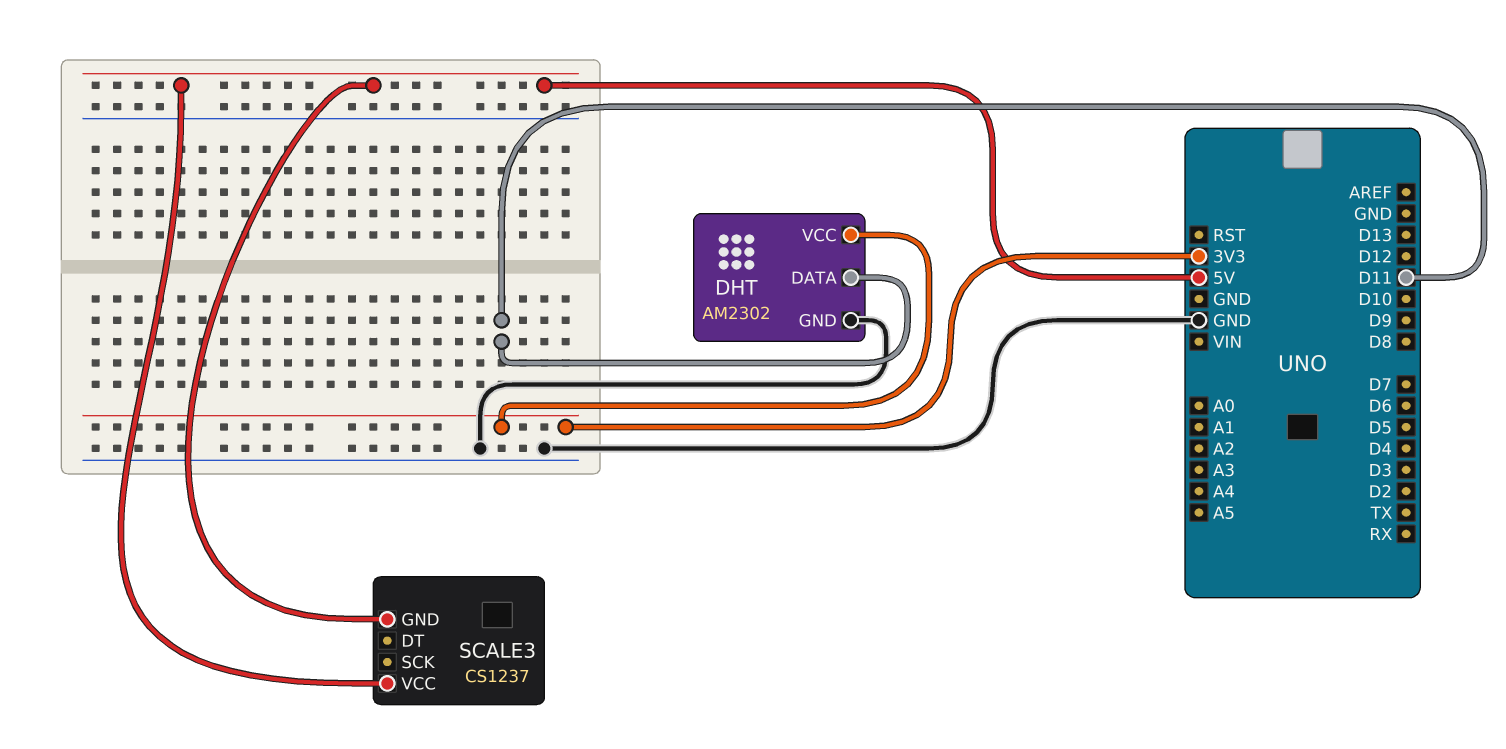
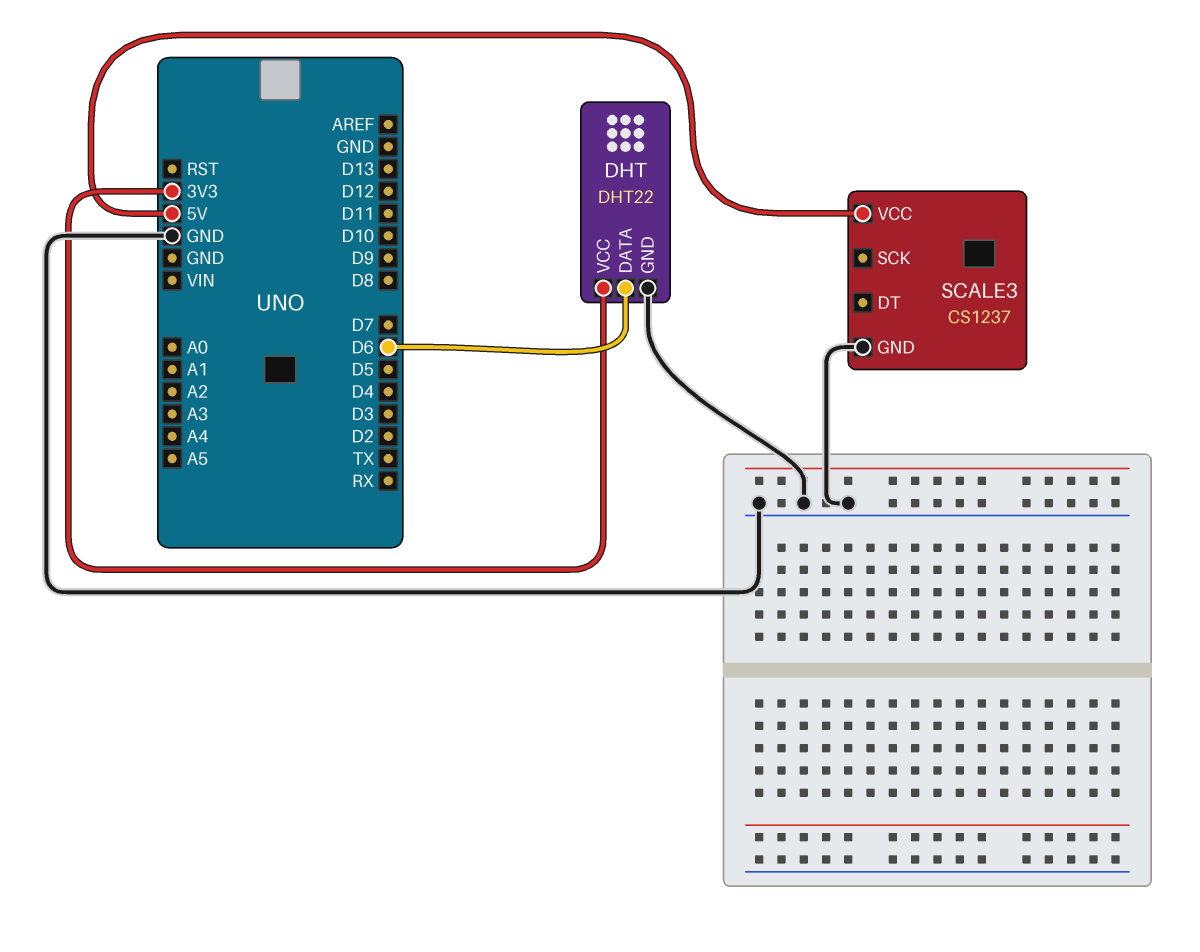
DHT: AM2302 -> DHT22
DHT pin DATA: D11 -> D6
SCALE3 pin GND: 5V -> GND

